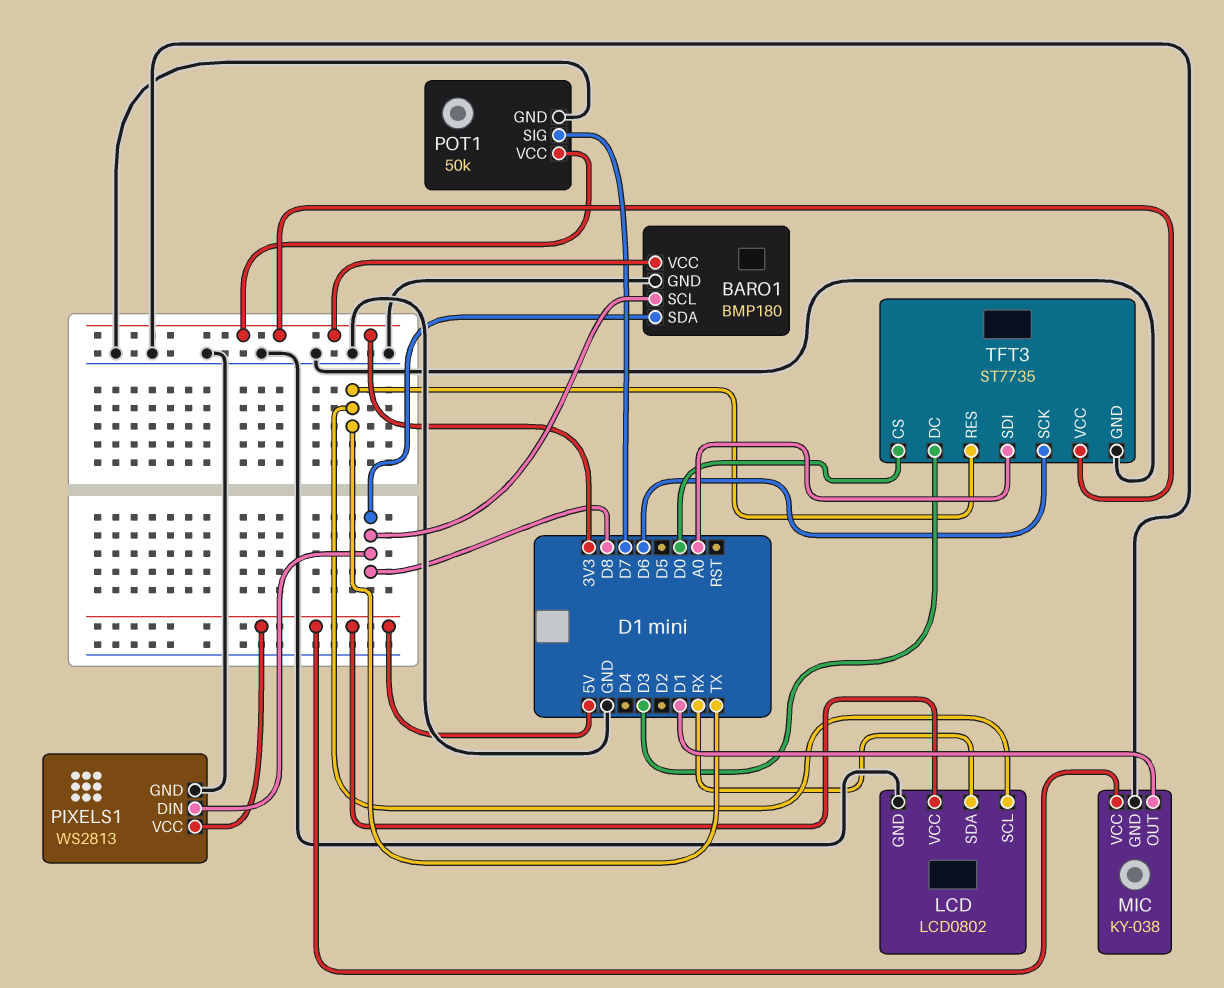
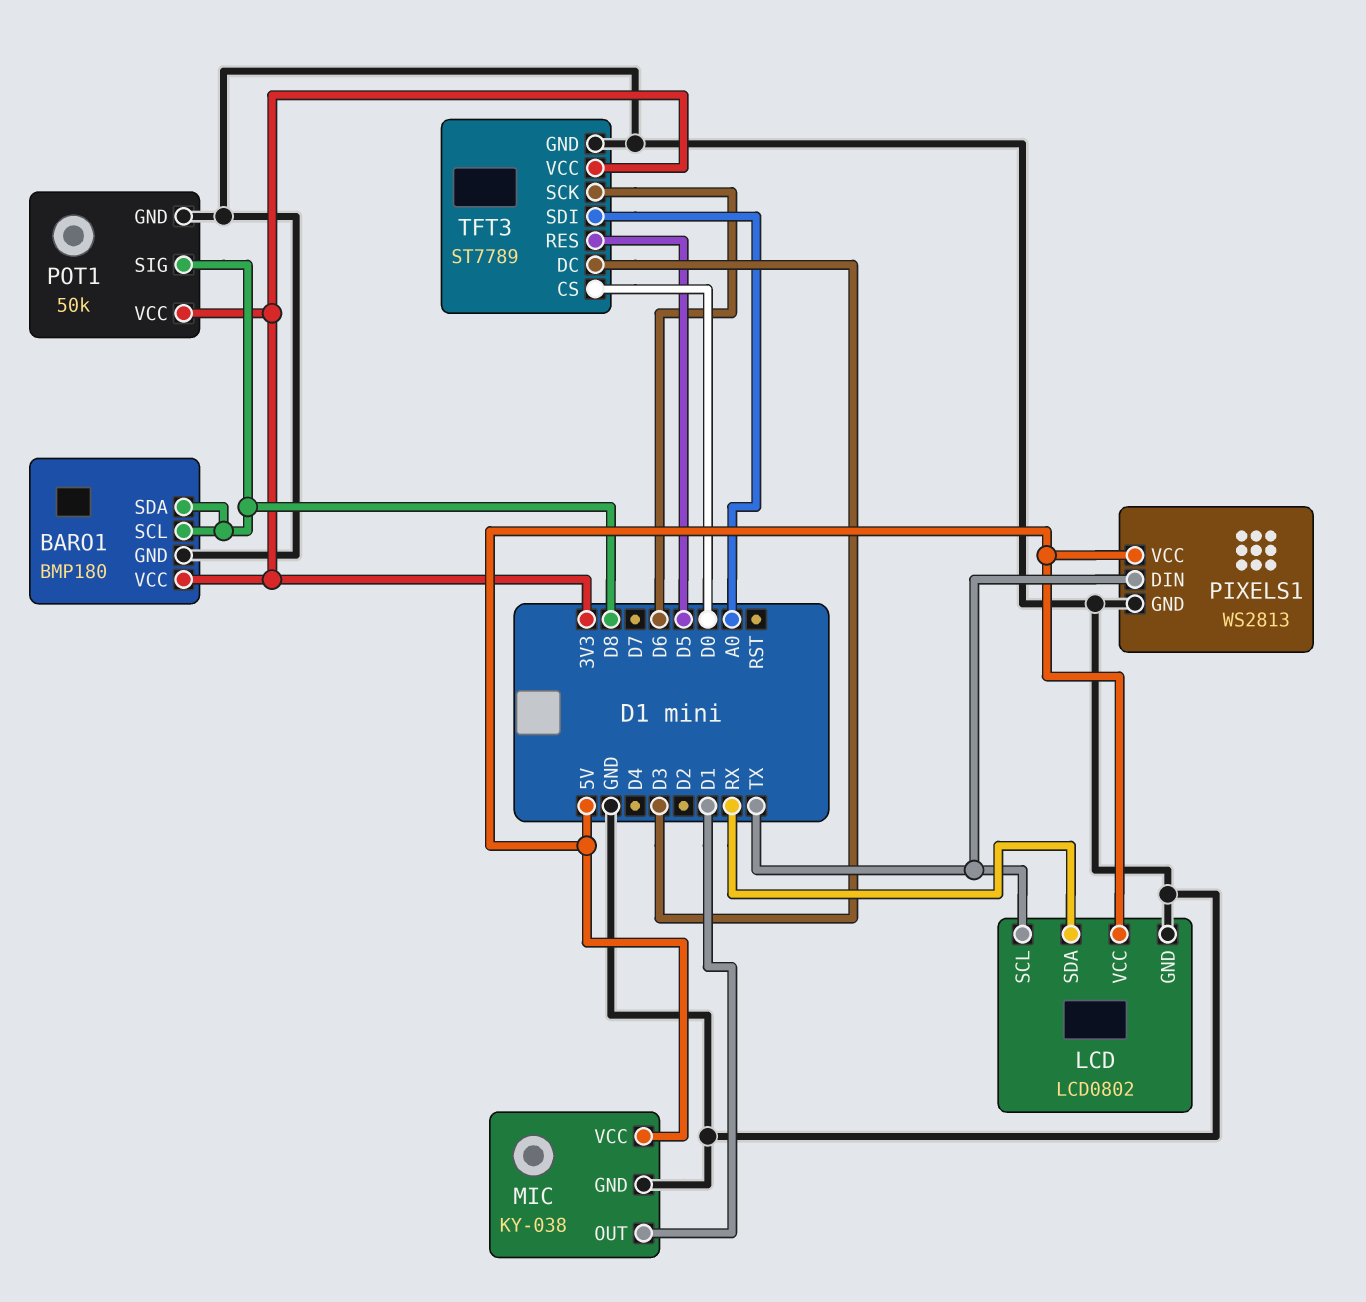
PIXELS1 pin DIN: D8 -> TX
POT1 pin SIG: D7 -> D8
TFT3: ST7735 -> ST7789
TFT3 pin RES: TX -> D5

